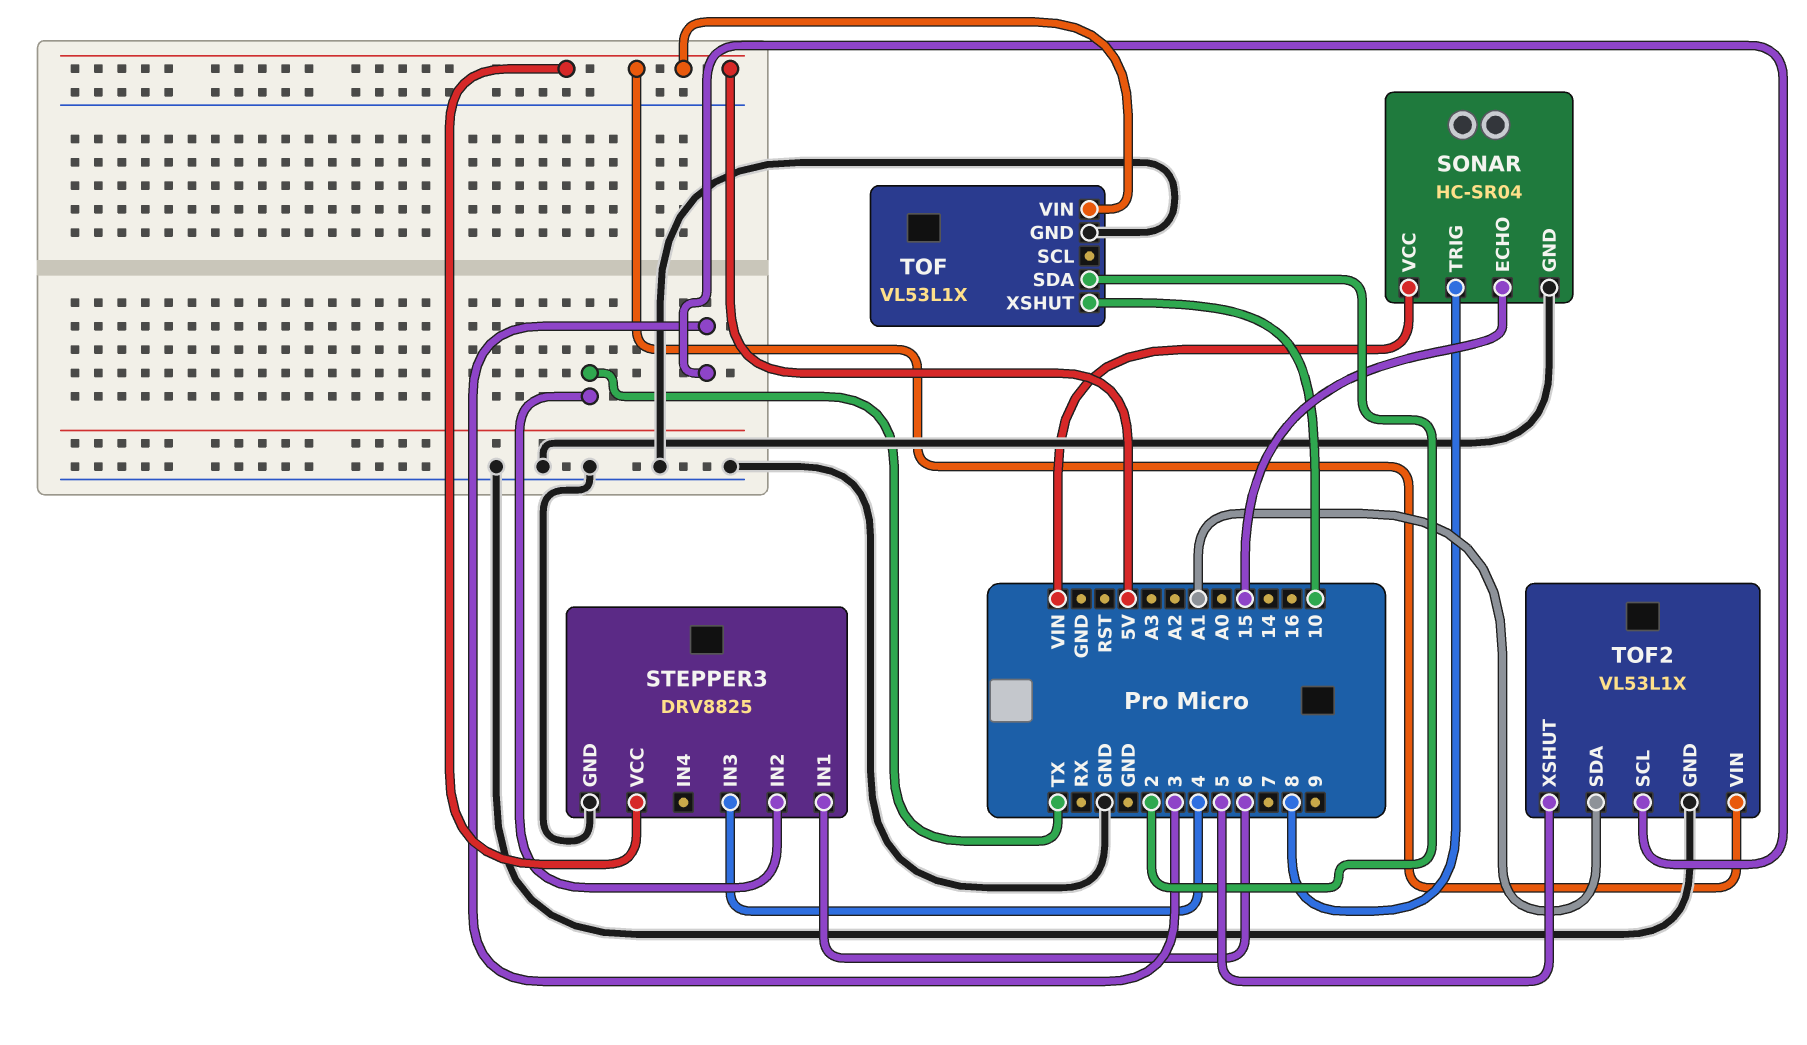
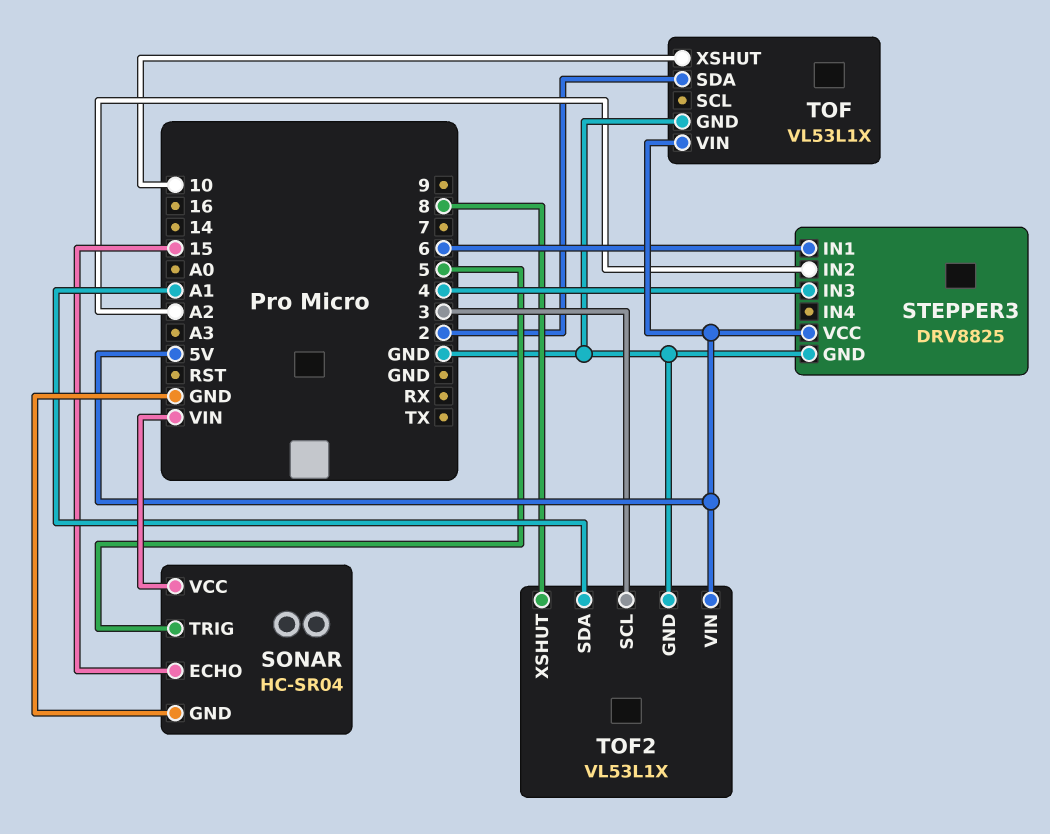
SONAR pin TRIG: 8 -> 5
STEPPER3 pin IN2: TX -> A2
TOF2 pin XSHUT: 5 -> 8

